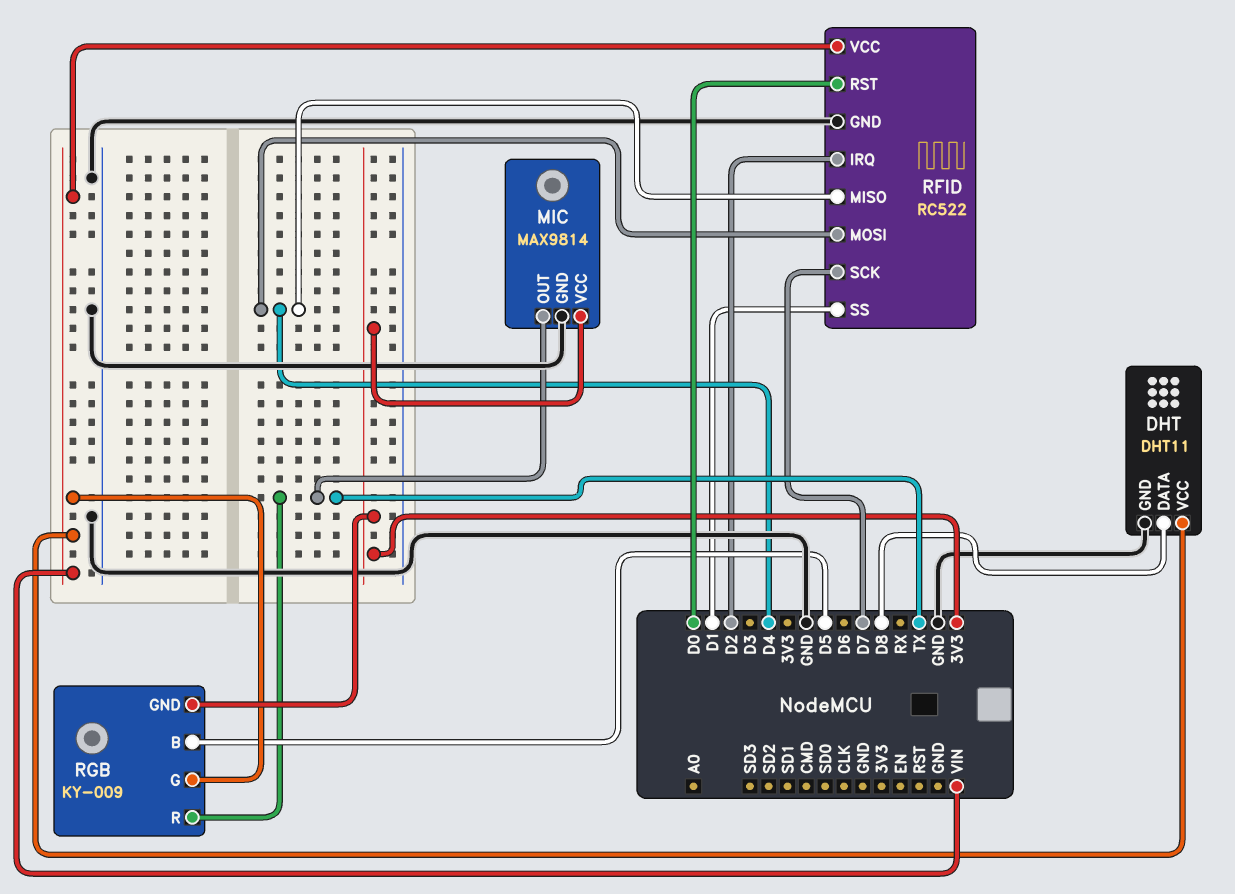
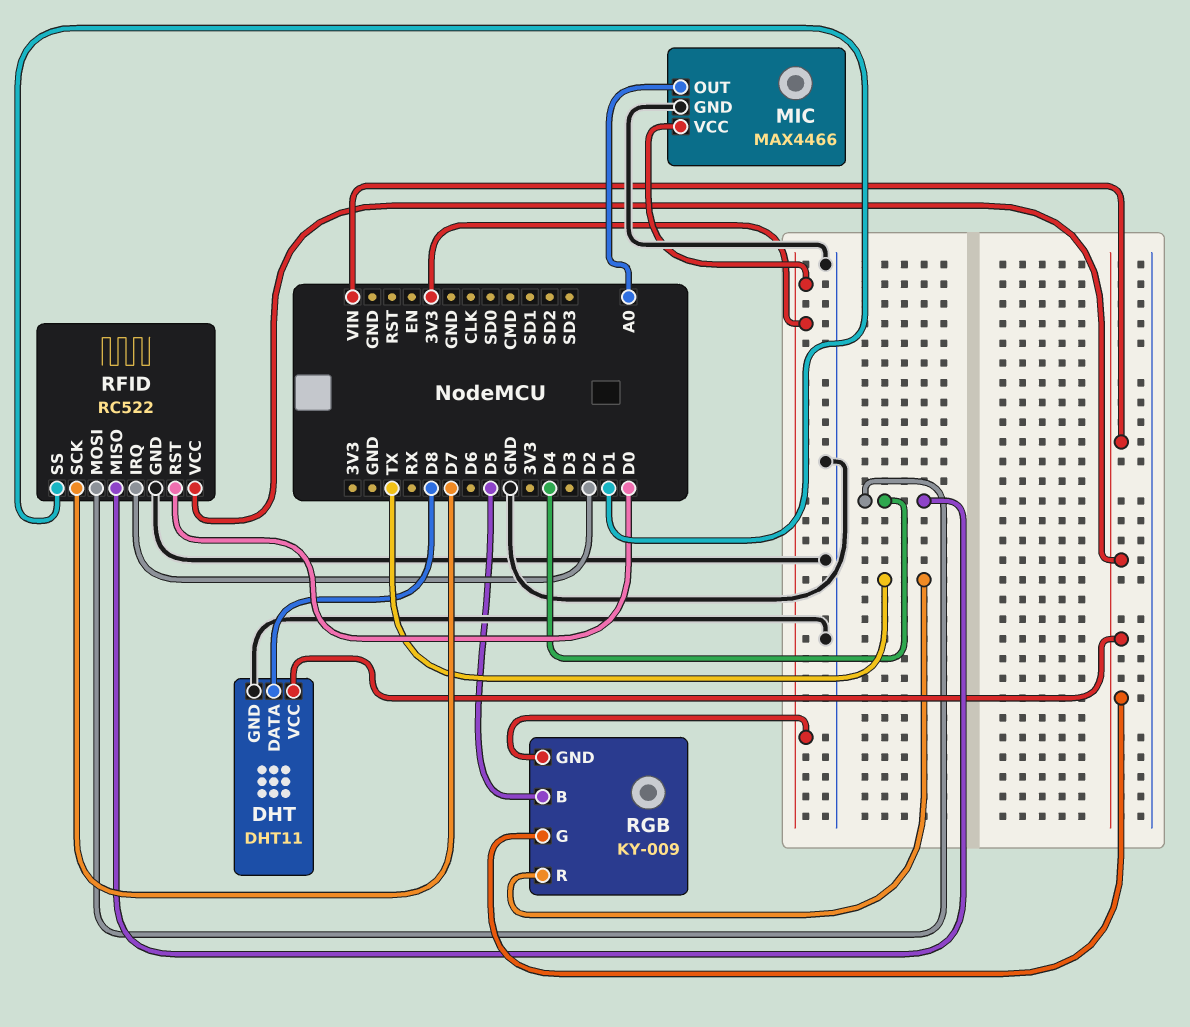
MIC: MAX9814 -> MAX4466
MIC pin OUT: TX -> A0

